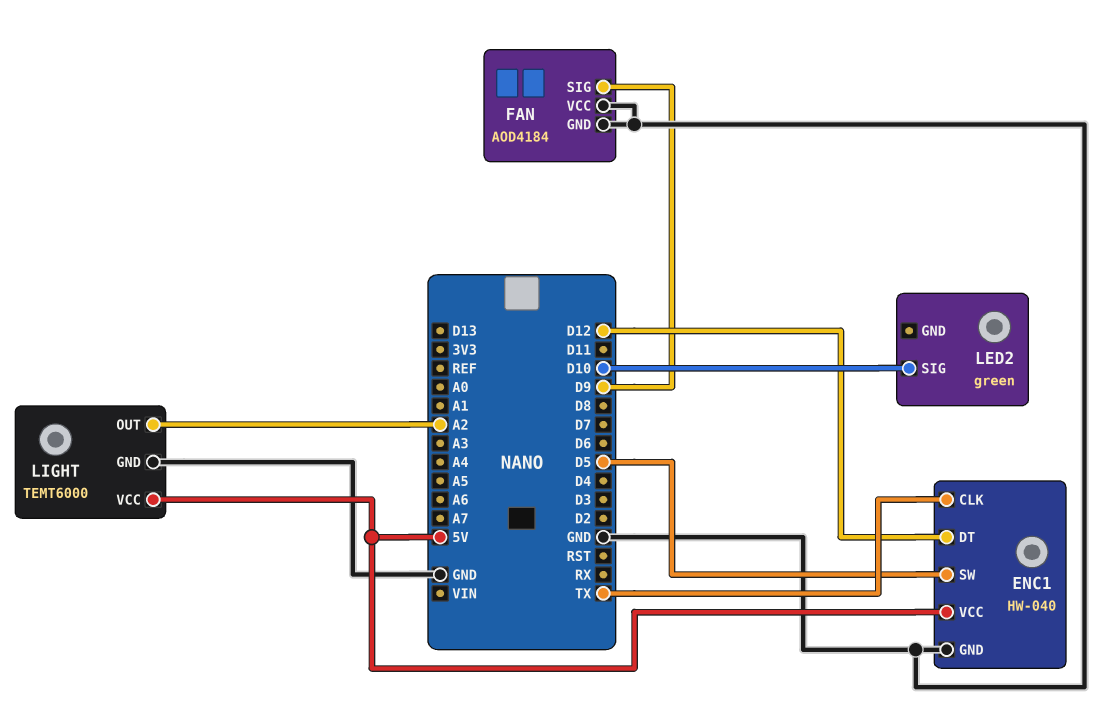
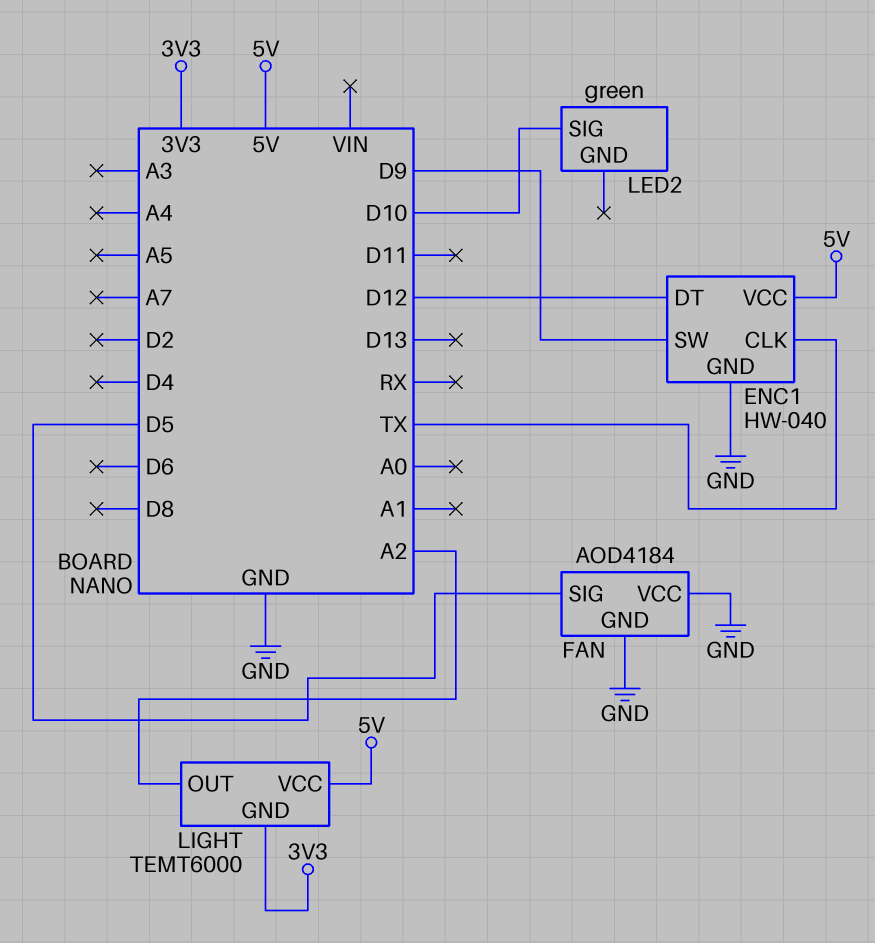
ENC1 pin SW: D5 -> D9
FAN pin SIG: D9 -> D5
LIGHT pin GND: GND -> 3V3

